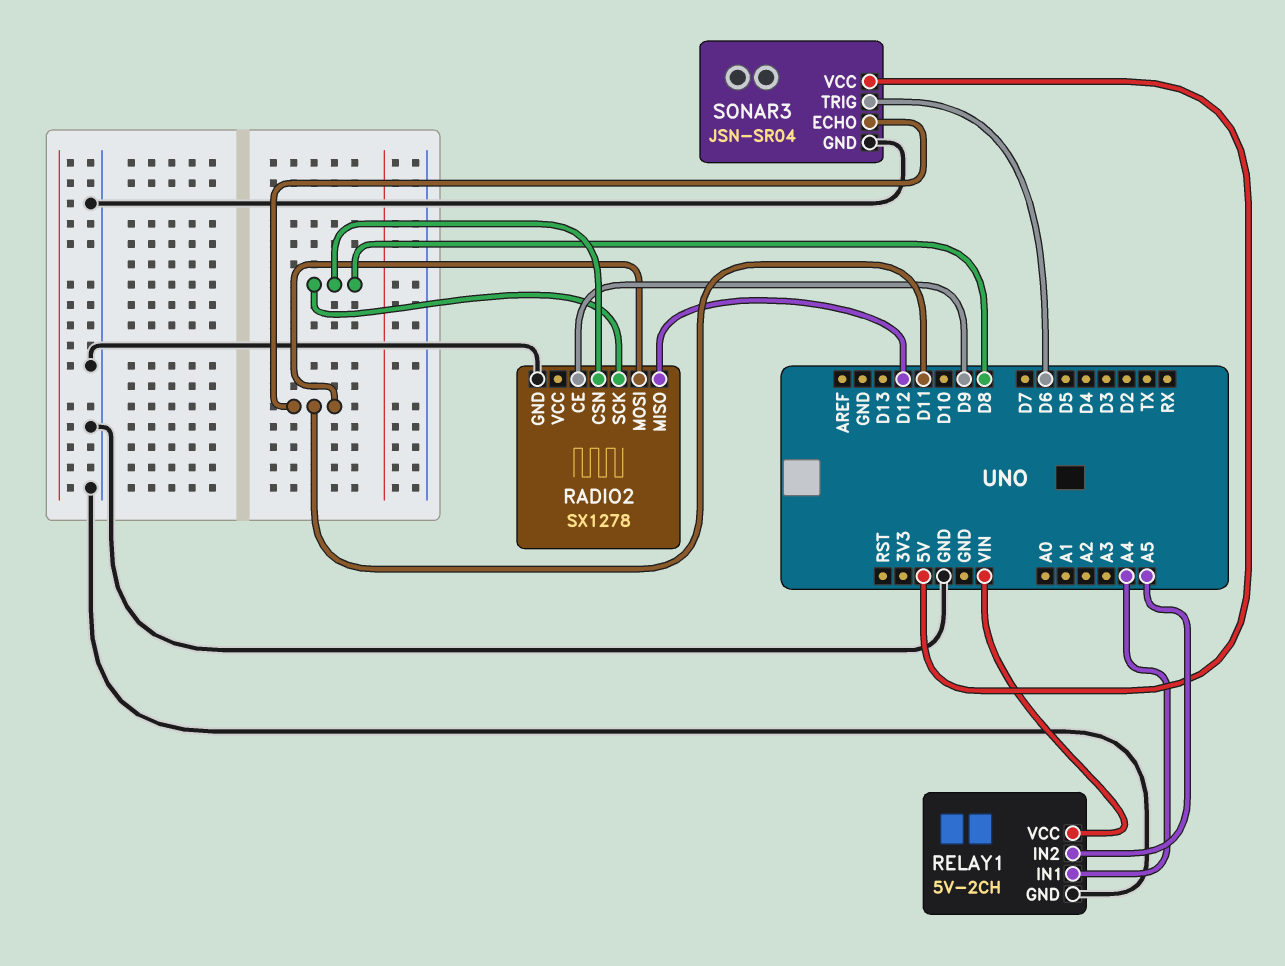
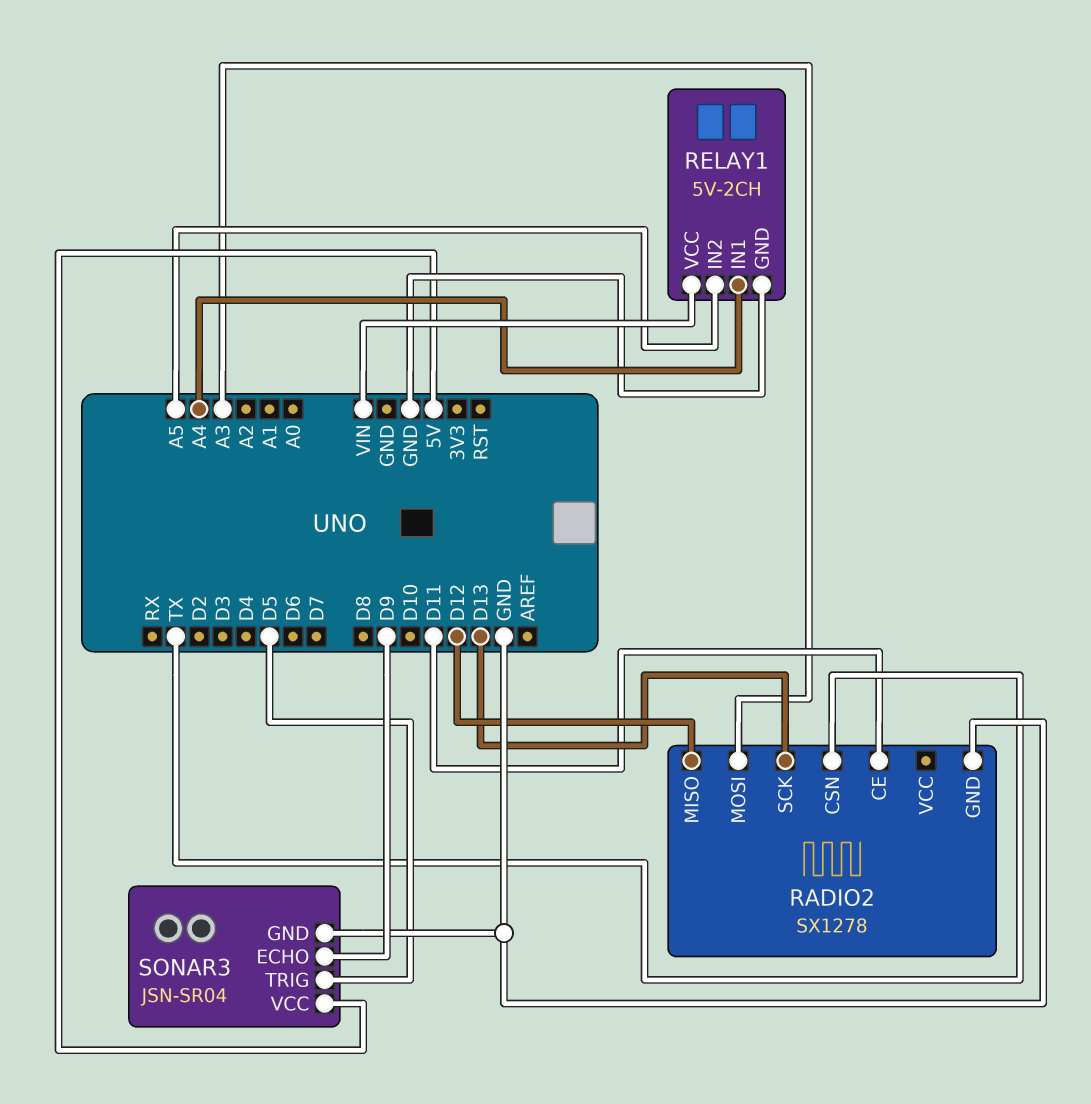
RADIO2 pin CE: D9 -> D11
RADIO2 pin CSN: D8 -> TX
RADIO2 pin MOSI: D11 -> A3
RADIO2 pin SCK: D8 -> D13
SONAR3 pin ECHO: D11 -> D9
SONAR3 pin TRIG: D6 -> D5

